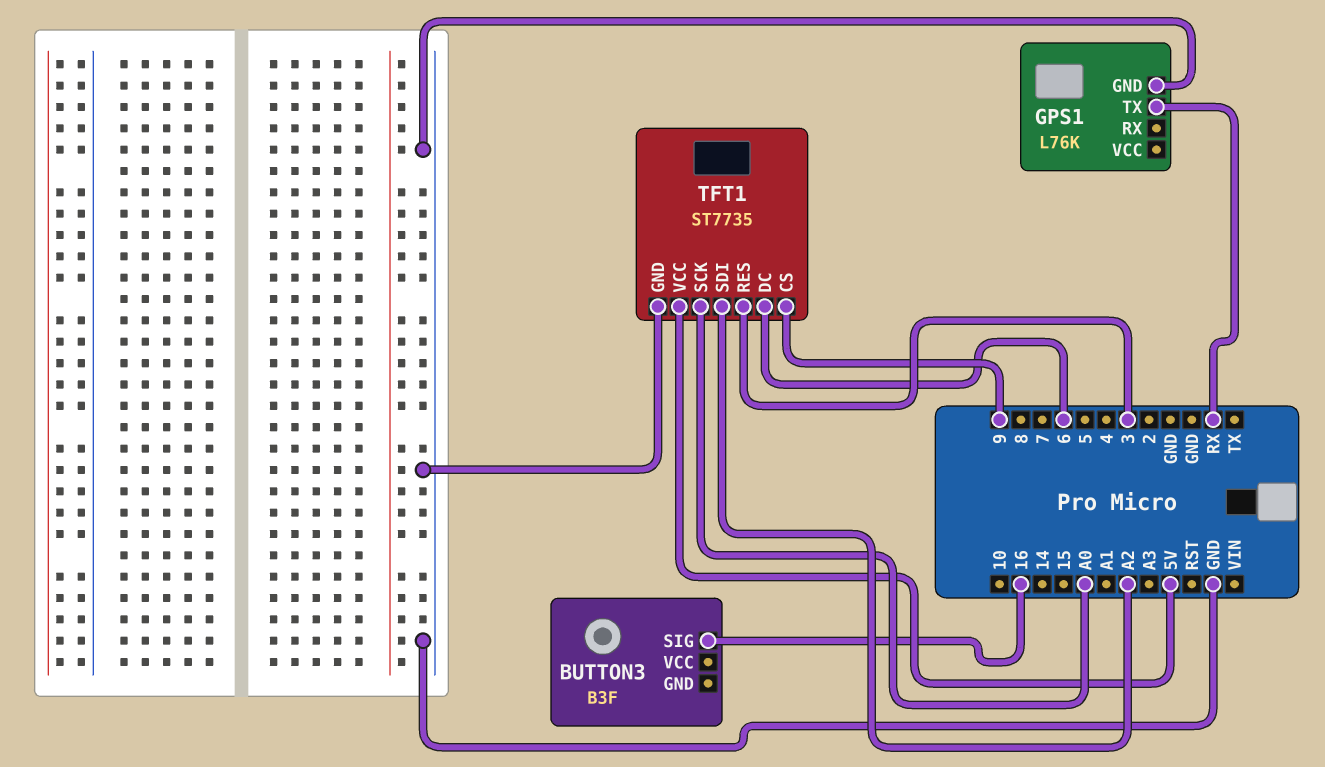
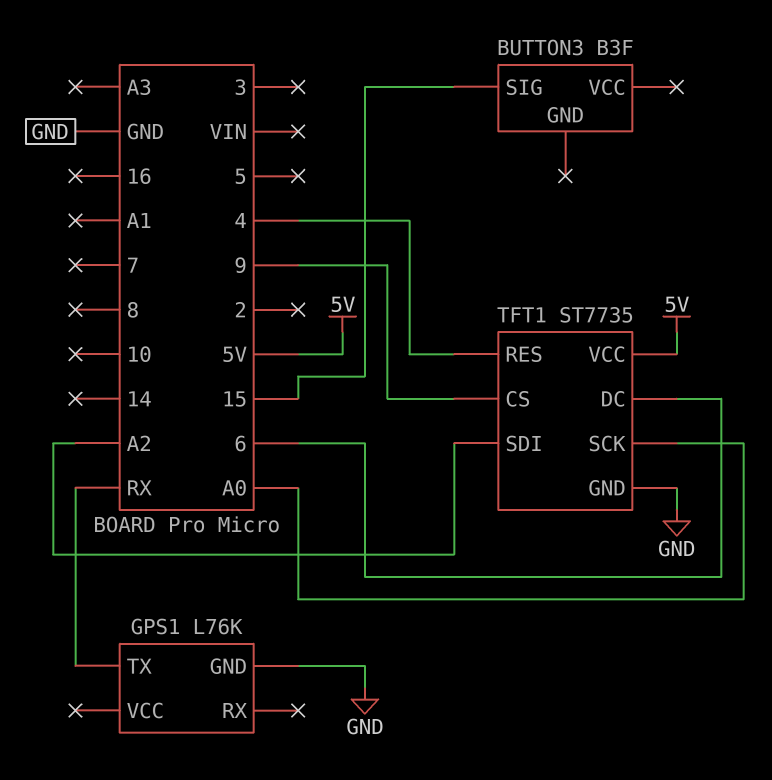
BUTTON3 pin SIG: 16 -> 15
TFT1 pin RES: 3 -> 4

